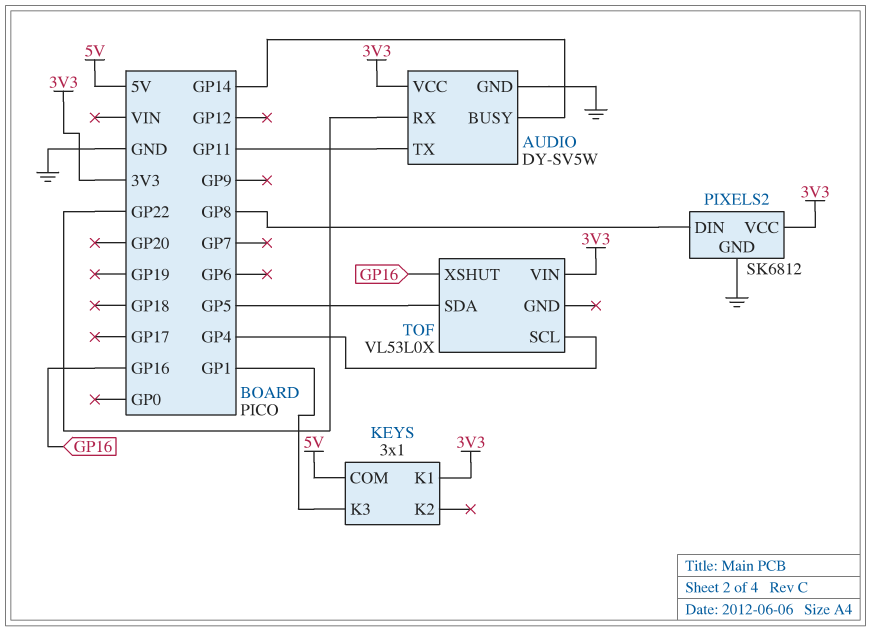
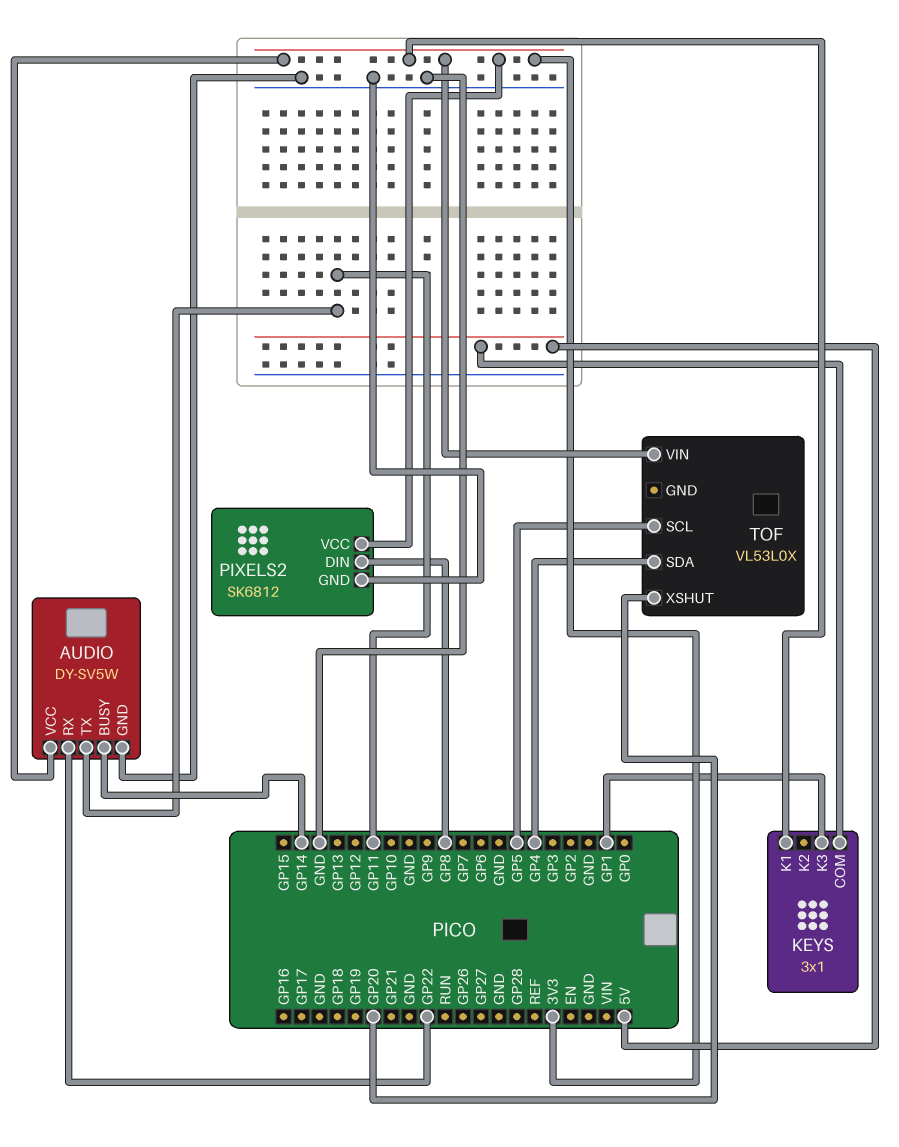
TOF pin SCL: GP4 -> GP5
TOF pin SDA: GP5 -> GP4
TOF pin XSHUT: GP16 -> GP20

